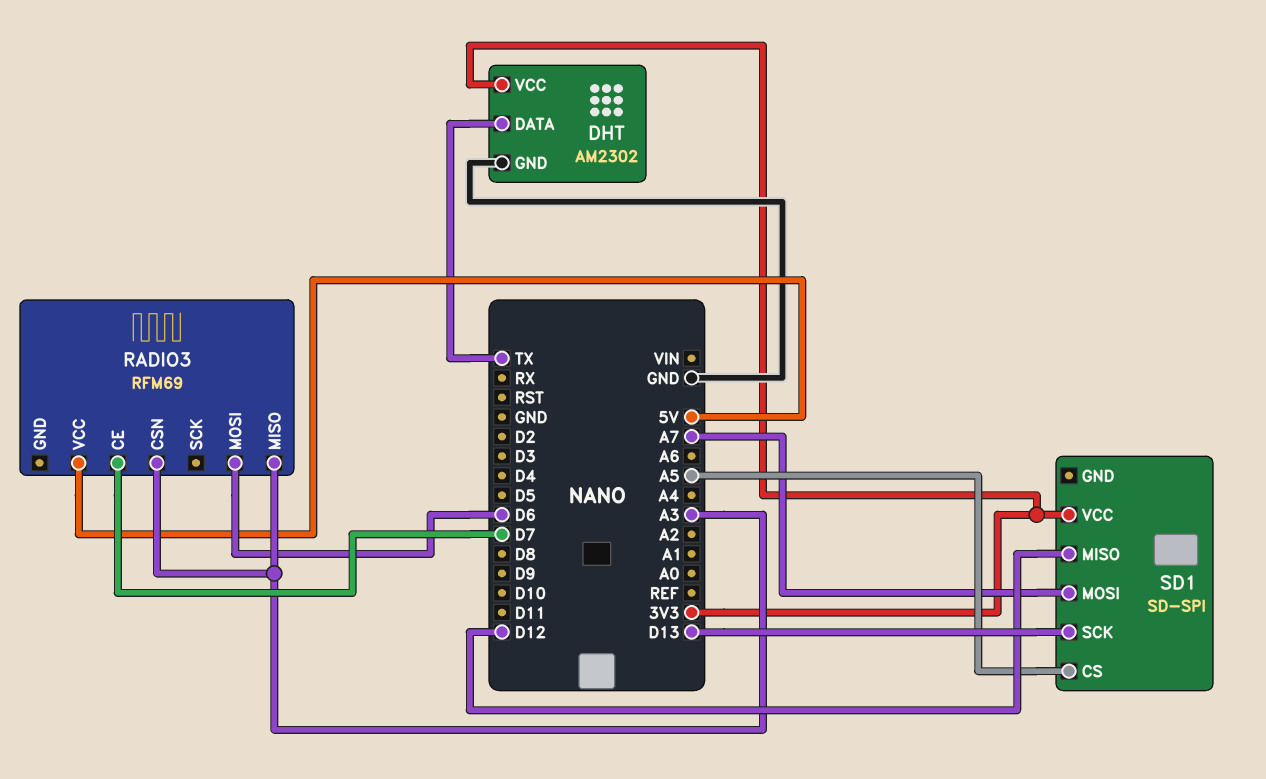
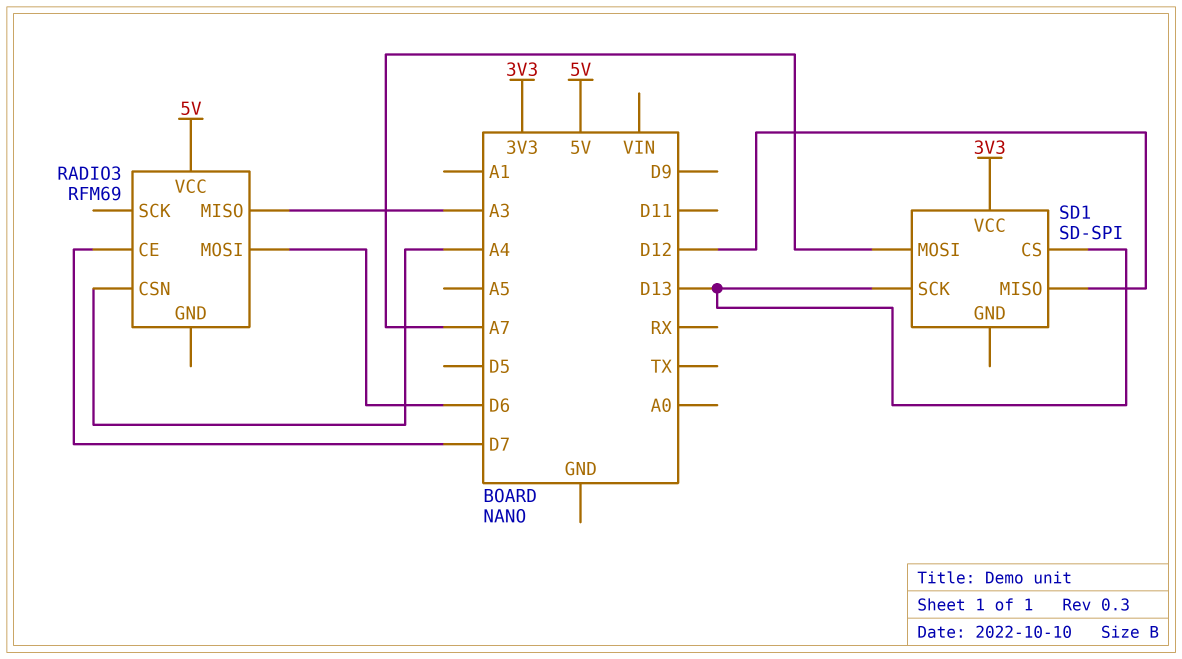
DHT: AM2302 -> none
DHT pin DATA: TX -> none
DHT pin GND: GND -> none
DHT pin VCC: 3V3 -> none
RADIO3 pin CSN: A3 -> A4
SD1 pin CS: A5 -> D13

